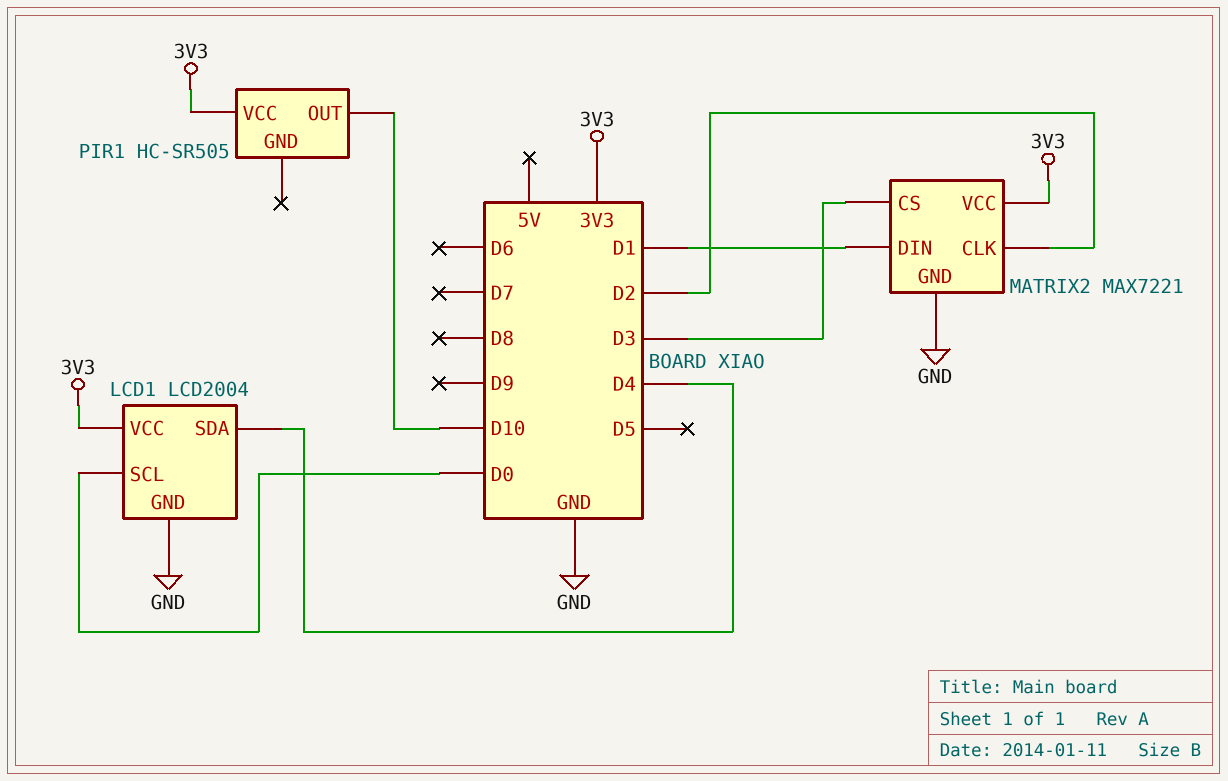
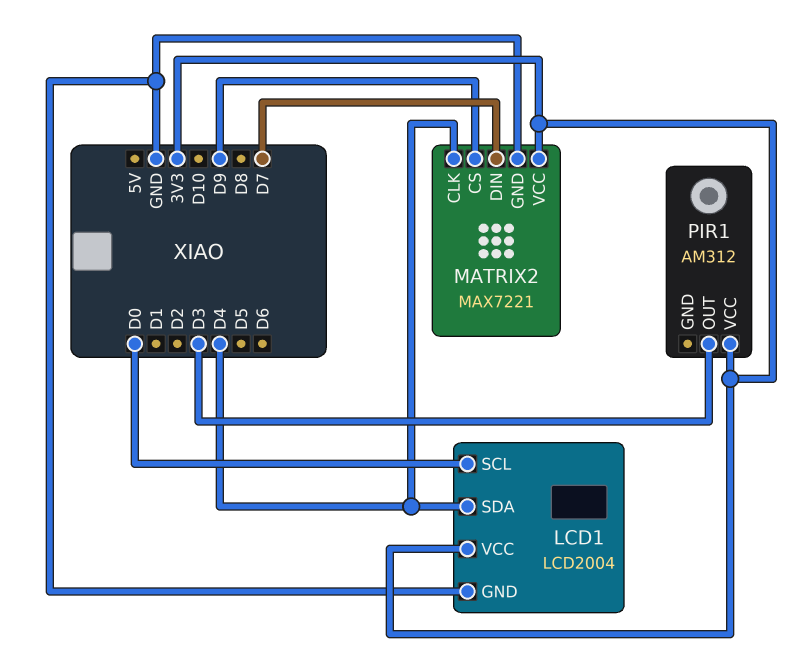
MATRIX2 pin CLK: D2 -> D4
MATRIX2 pin CS: D3 -> D9
MATRIX2 pin DIN: D1 -> D7
PIR1: HC-SR505 -> AM312
PIR1 pin OUT: D10 -> D3

